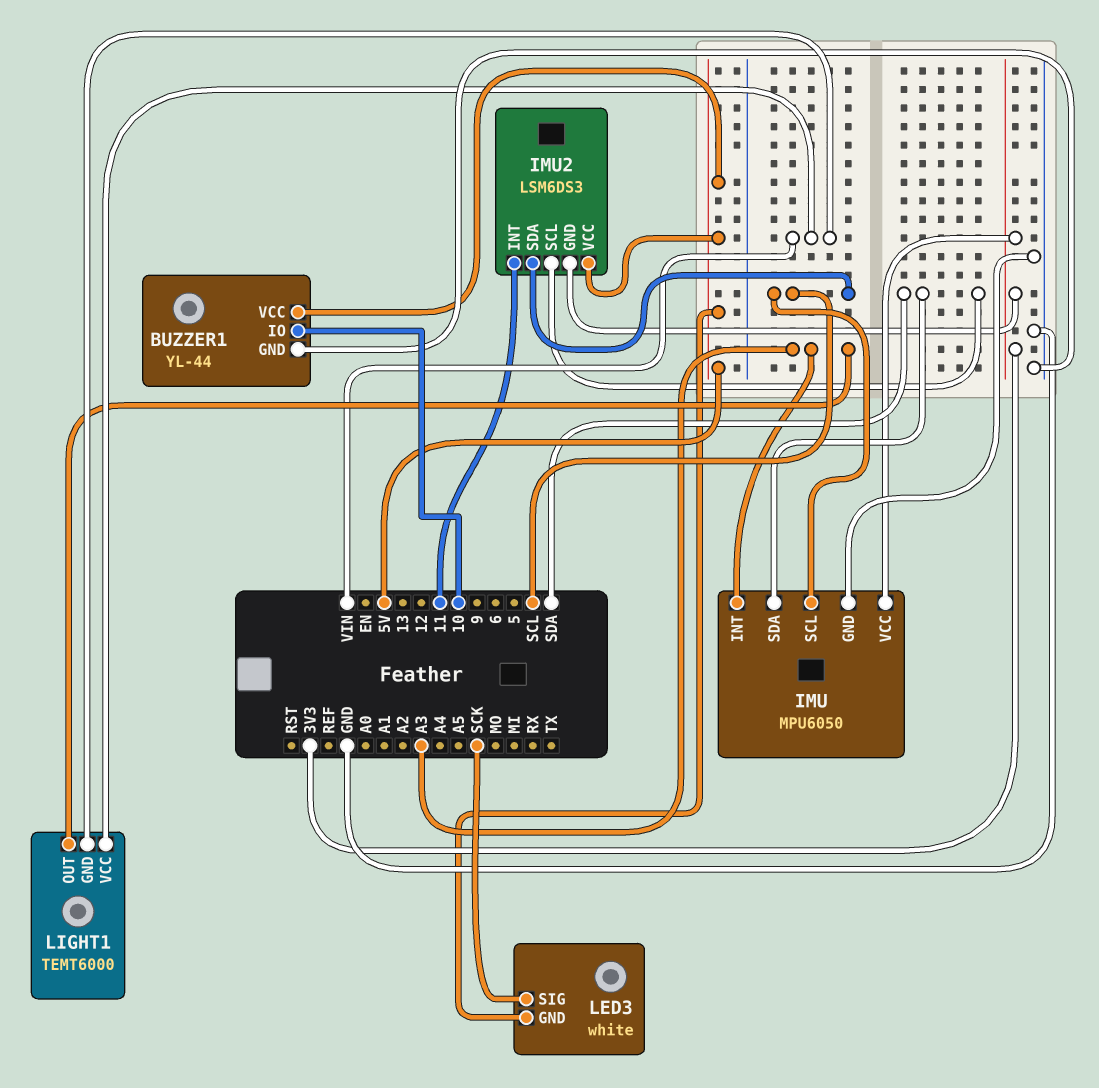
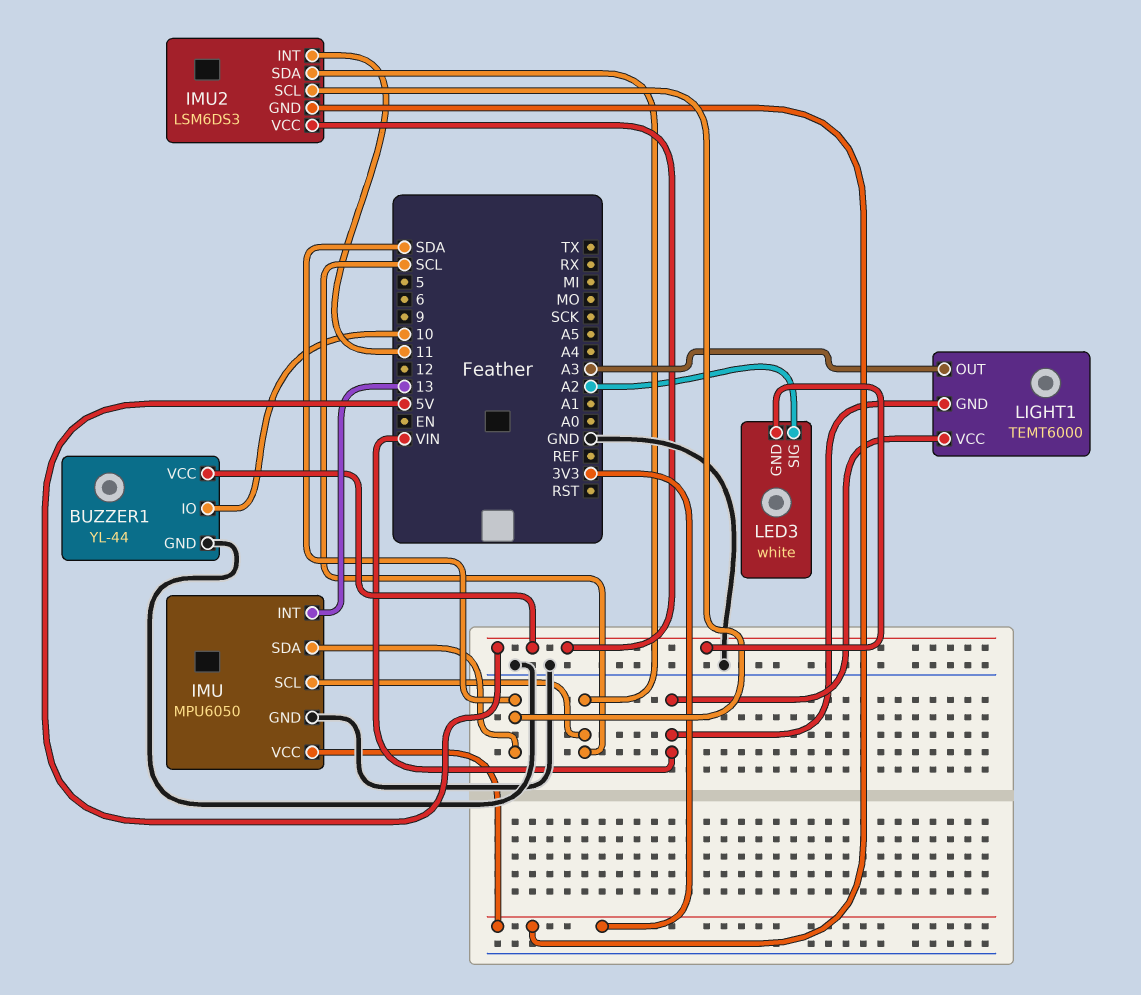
IMU pin INT: A3 -> 13
LED3 pin SIG: SCK -> A2

